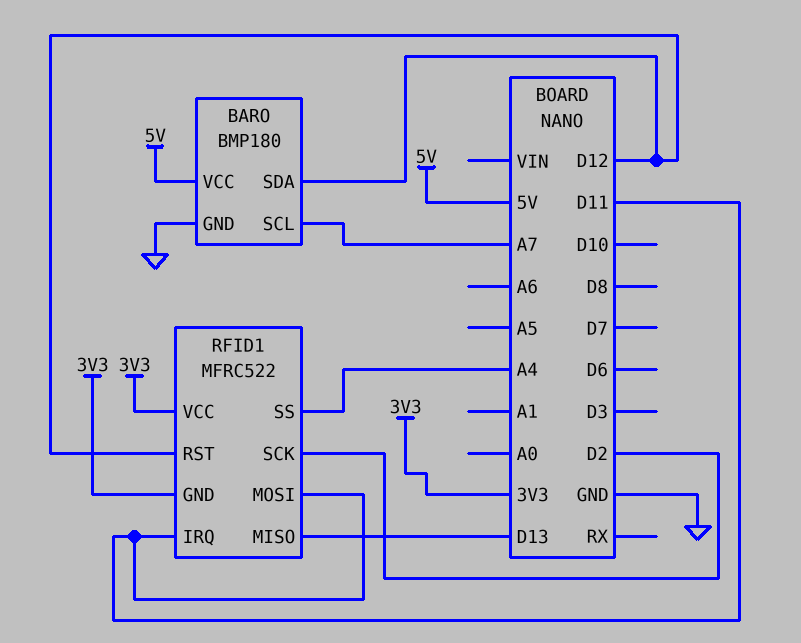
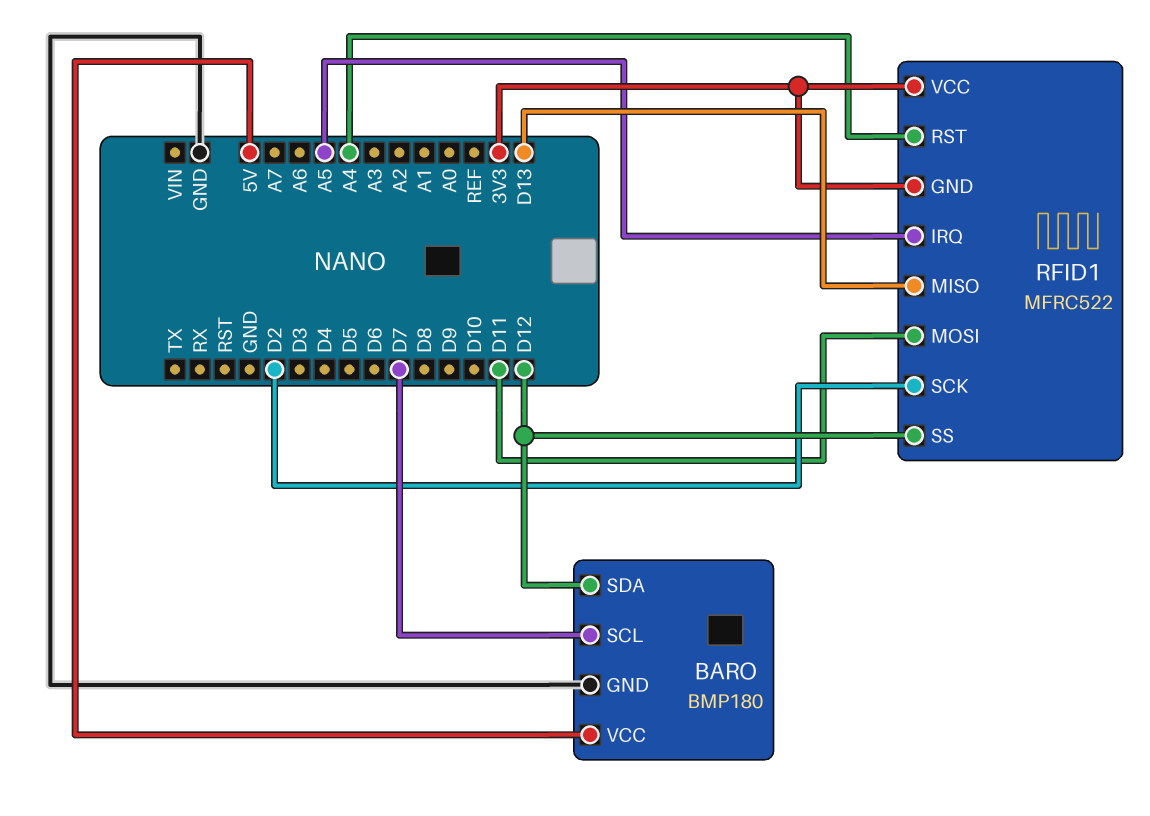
BARO pin SCL: A7 -> D7
RFID1 pin IRQ: D11 -> A5
RFID1 pin RST: D12 -> A4
RFID1 pin SS: A4 -> D12

